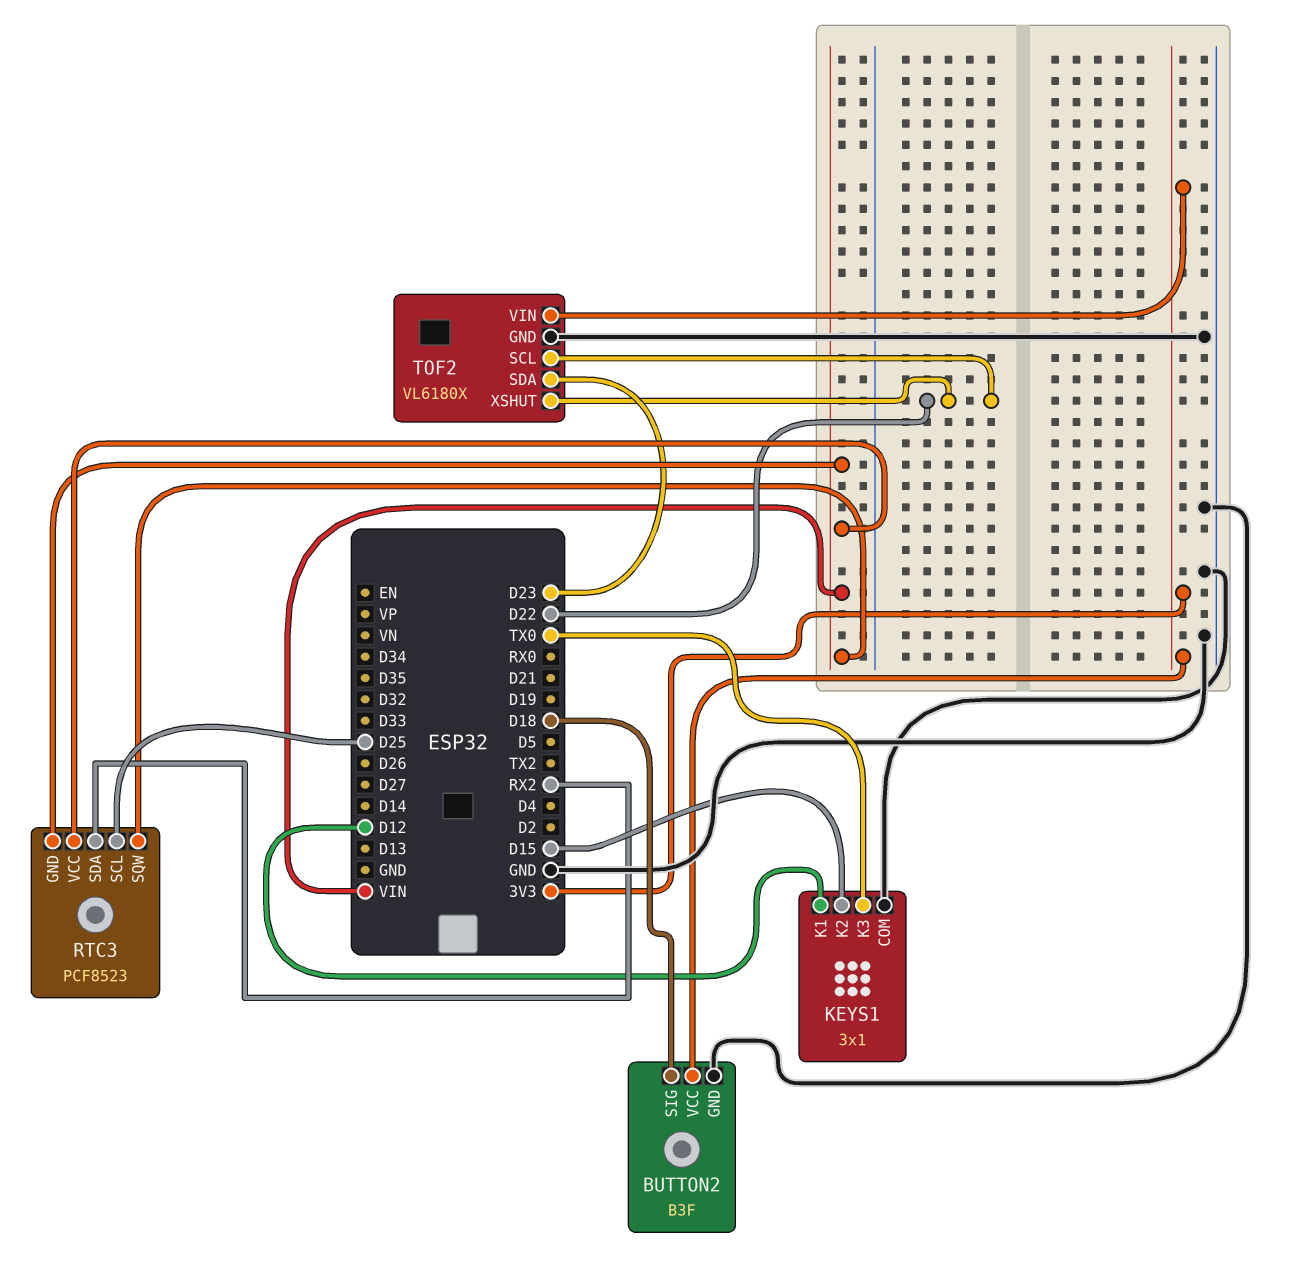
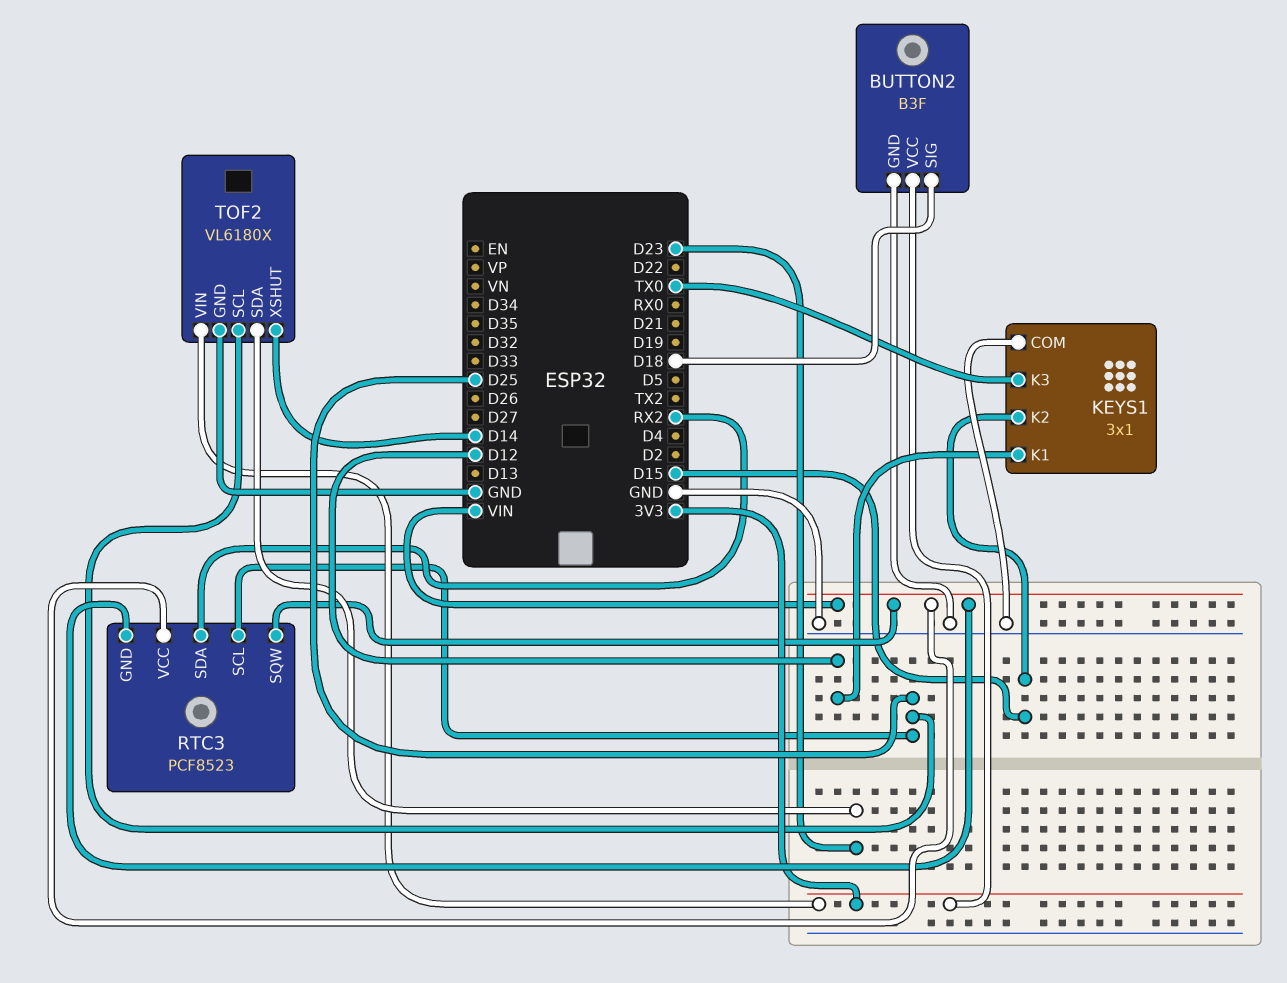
TOF2 pin SCL: D22 -> D25
TOF2 pin XSHUT: D22 -> D14

